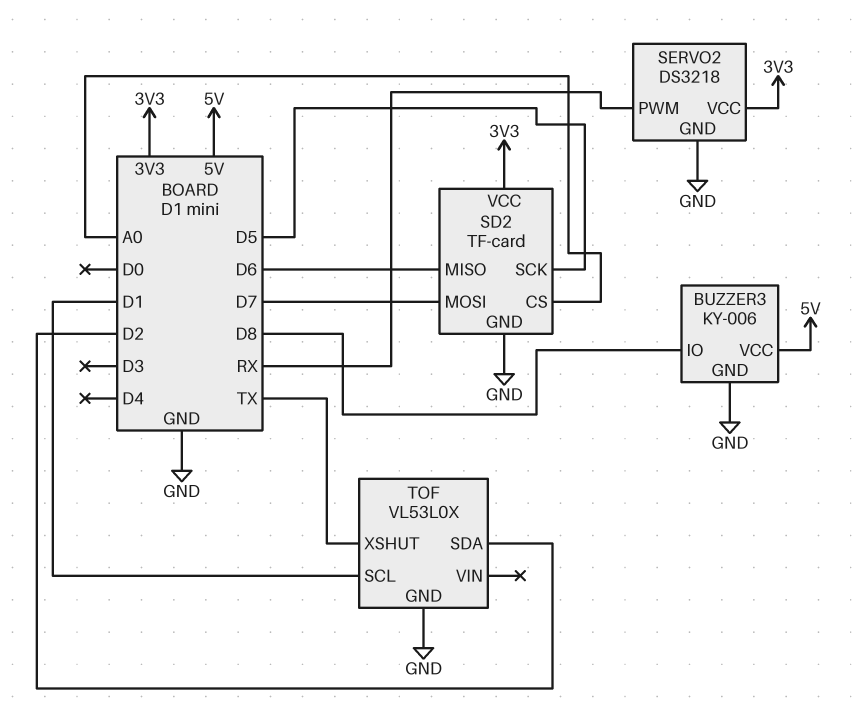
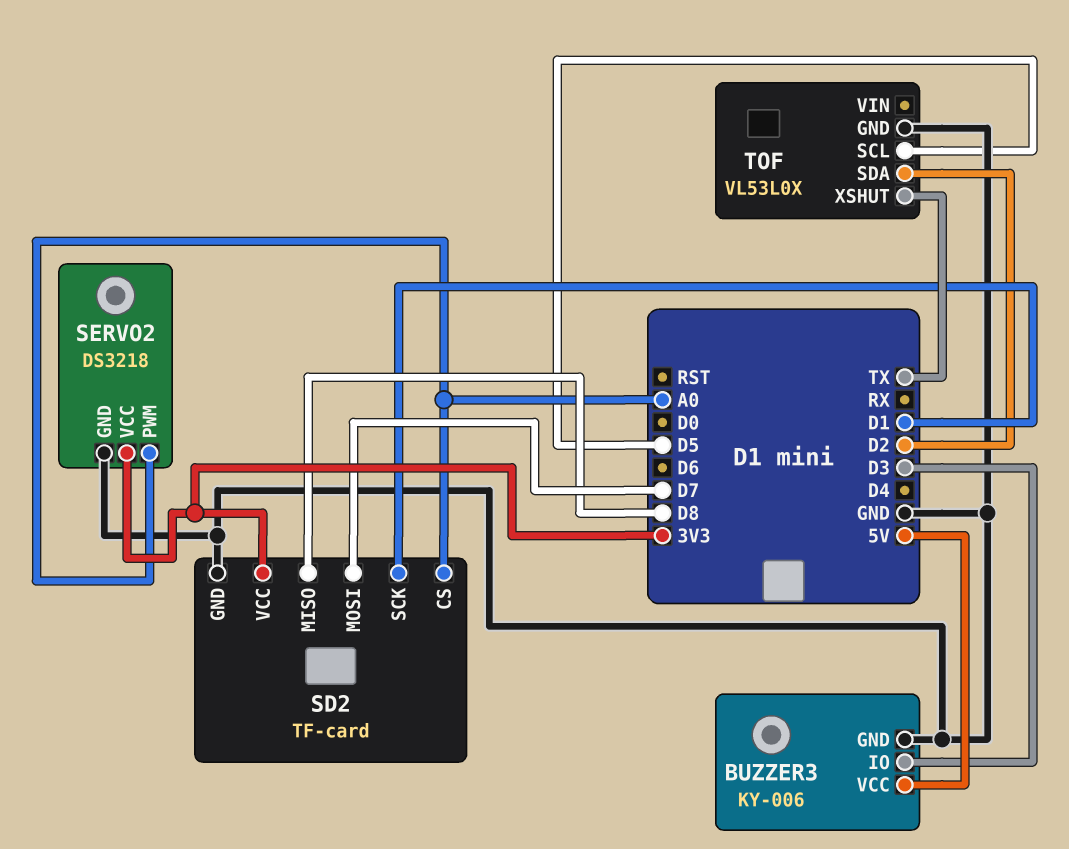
BUZZER3 pin IO: D8 -> D3
SD2 pin MISO: D6 -> D8
SD2 pin SCK: D5 -> D1
SERVO2 pin PWM: RX -> A0
TOF pin SCL: D1 -> D5

